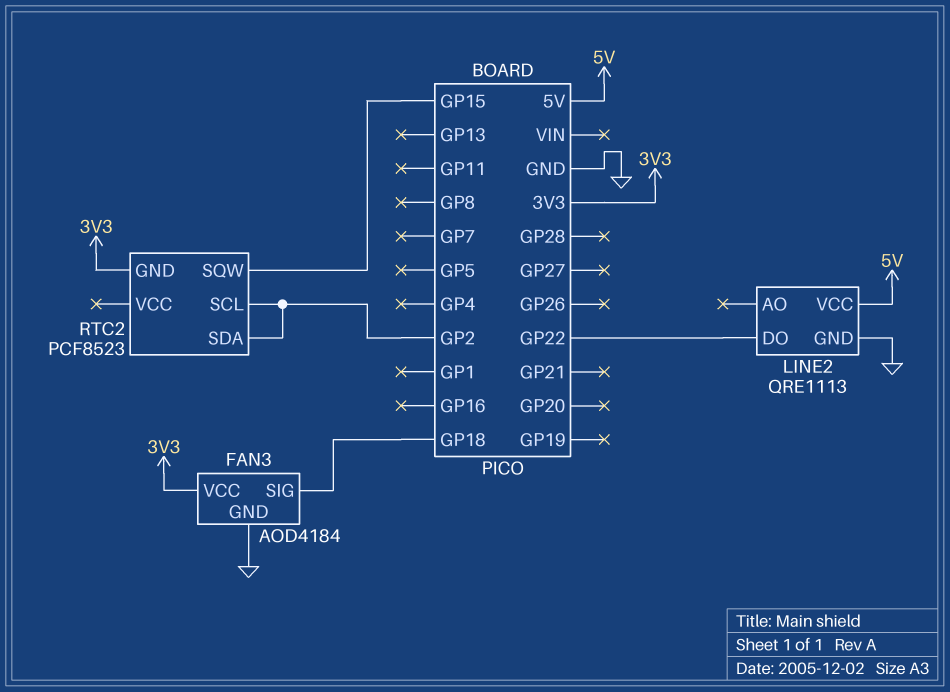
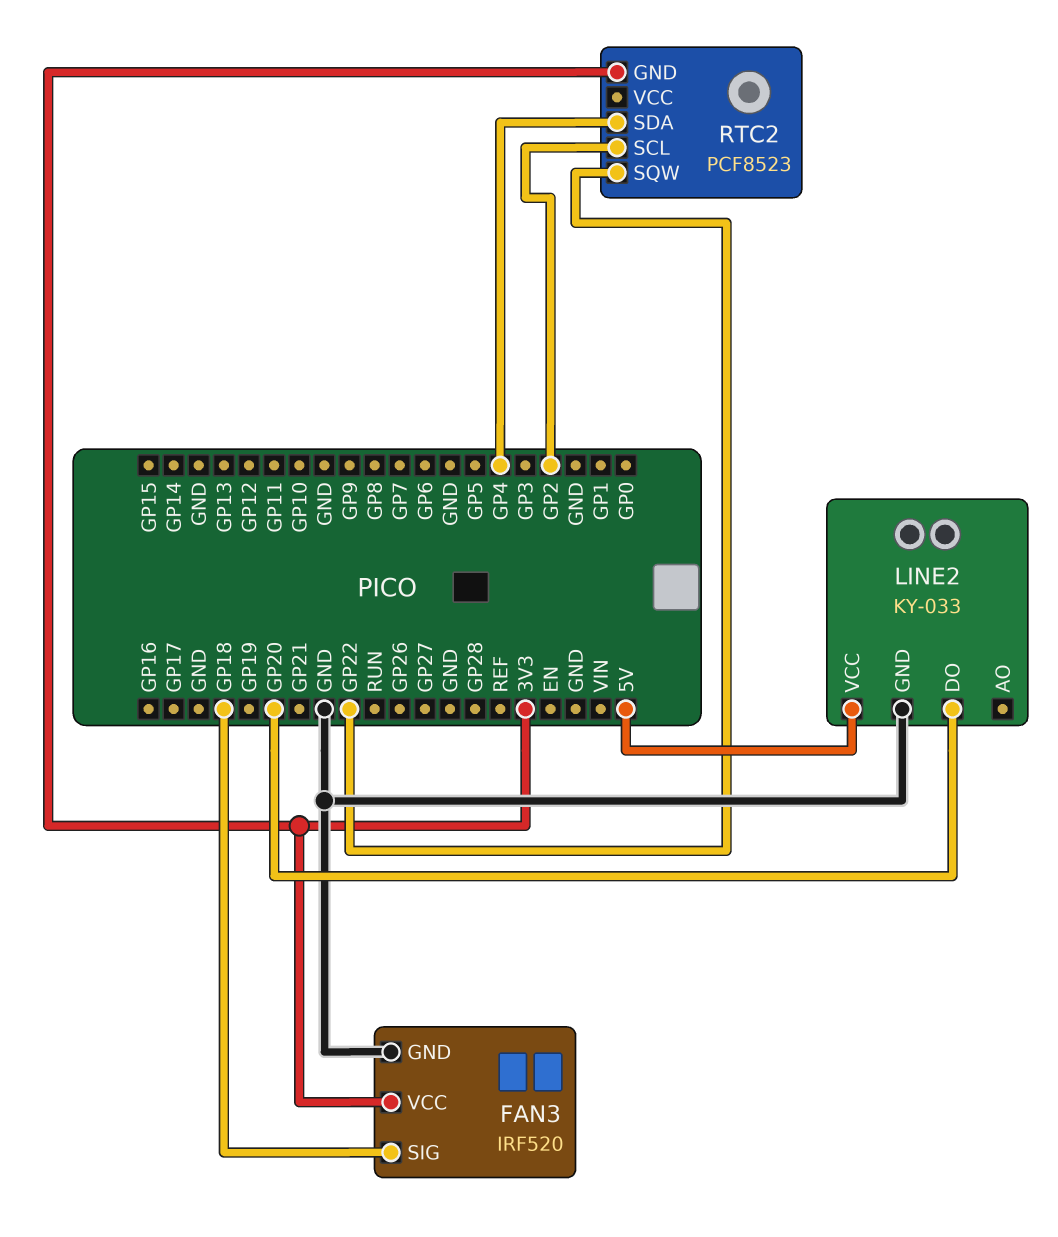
FAN3: AOD4184 -> IRF520
LINE2: QRE1113 -> KY-033
LINE2 pin DO: GP22 -> GP20
RTC2 pin SDA: GP2 -> GP4
RTC2 pin SQW: GP15 -> GP22

